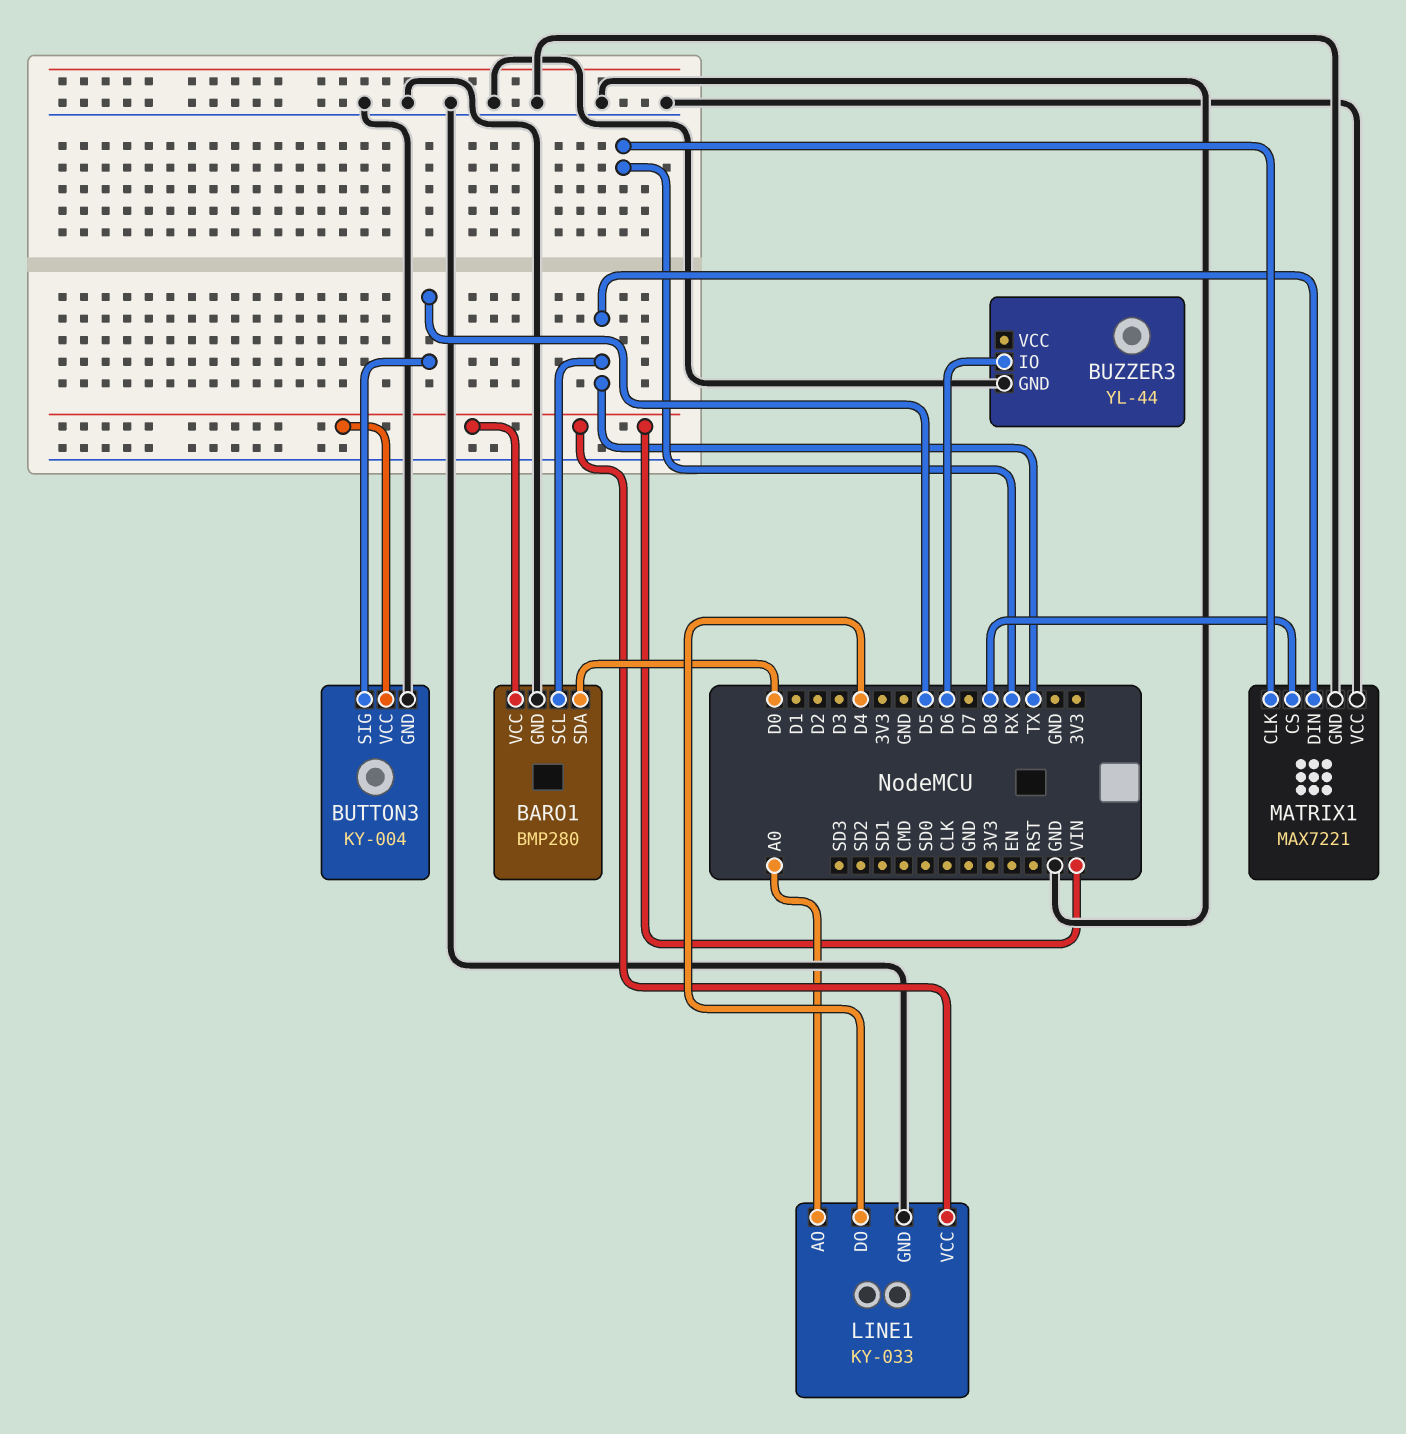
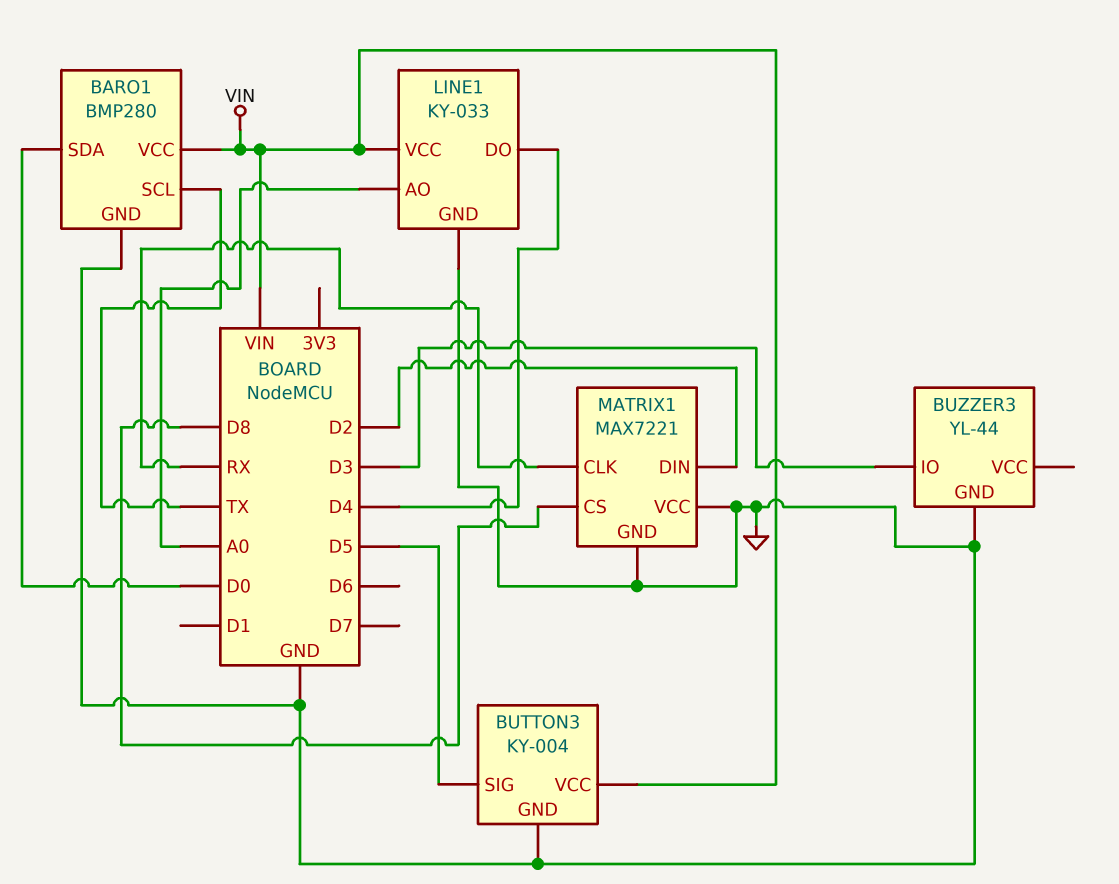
BUZZER3 pin IO: D6 -> D3
MATRIX1 pin DIN: TX -> D2

